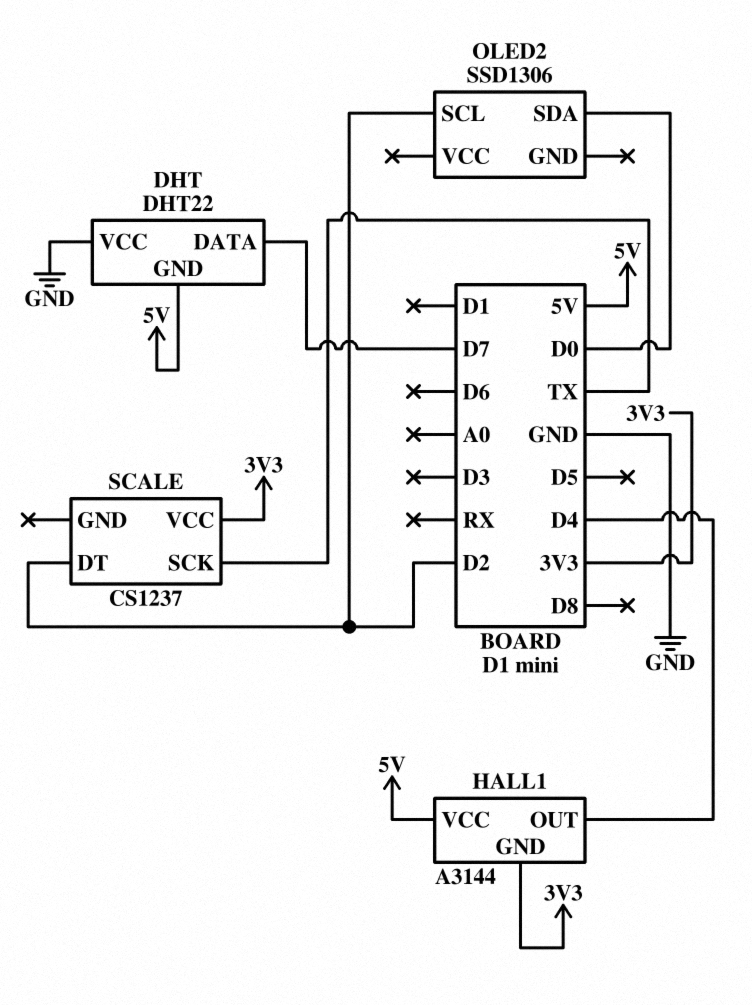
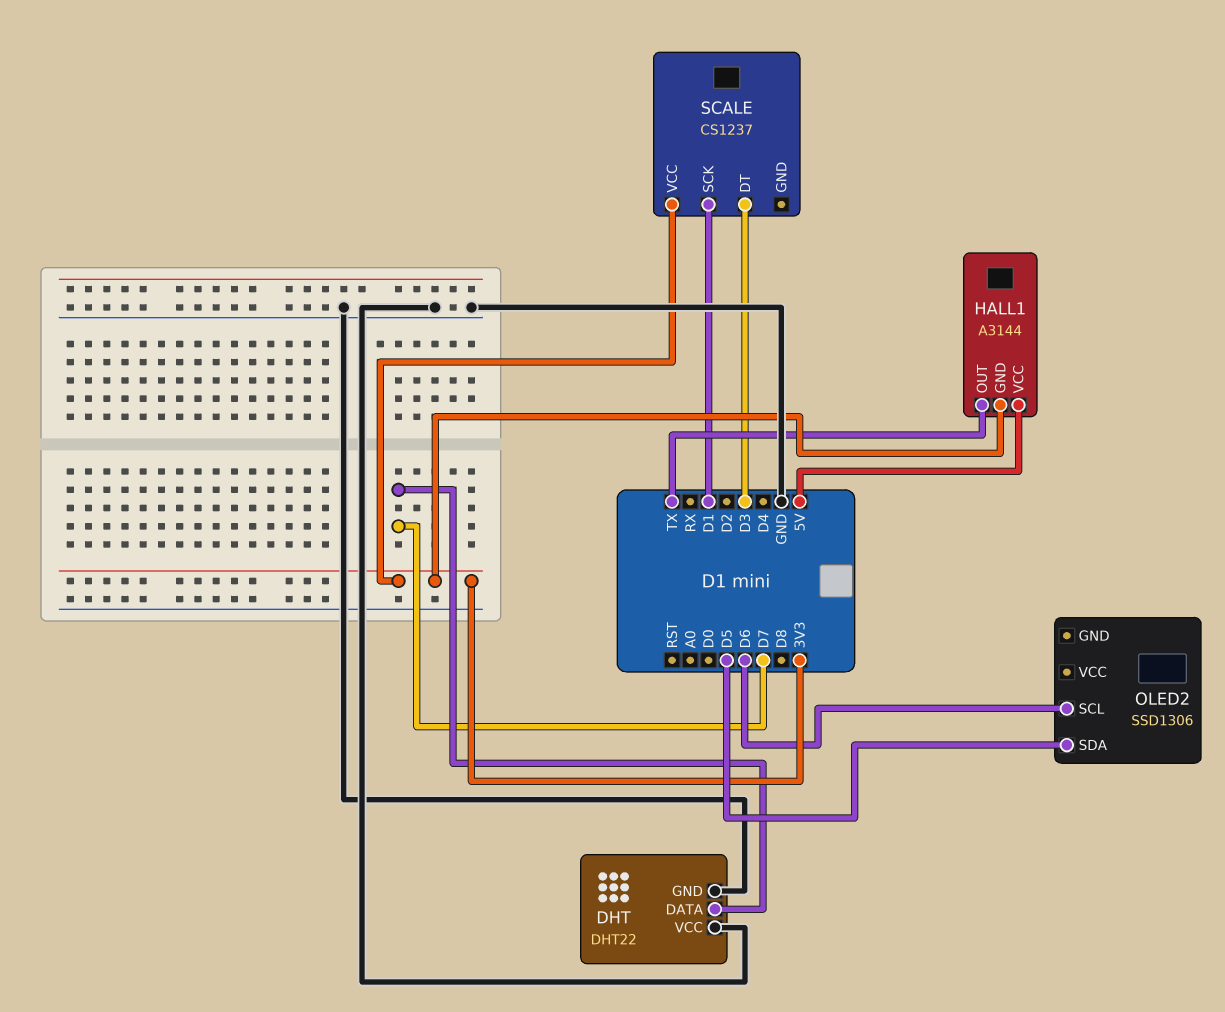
DHT pin GND: 5V -> GND
HALL1 pin OUT: D4 -> TX
OLED2 pin SCL: D2 -> D6
OLED2 pin SDA: D0 -> D5
SCALE pin DT: D2 -> D3
SCALE pin SCK: TX -> D1

